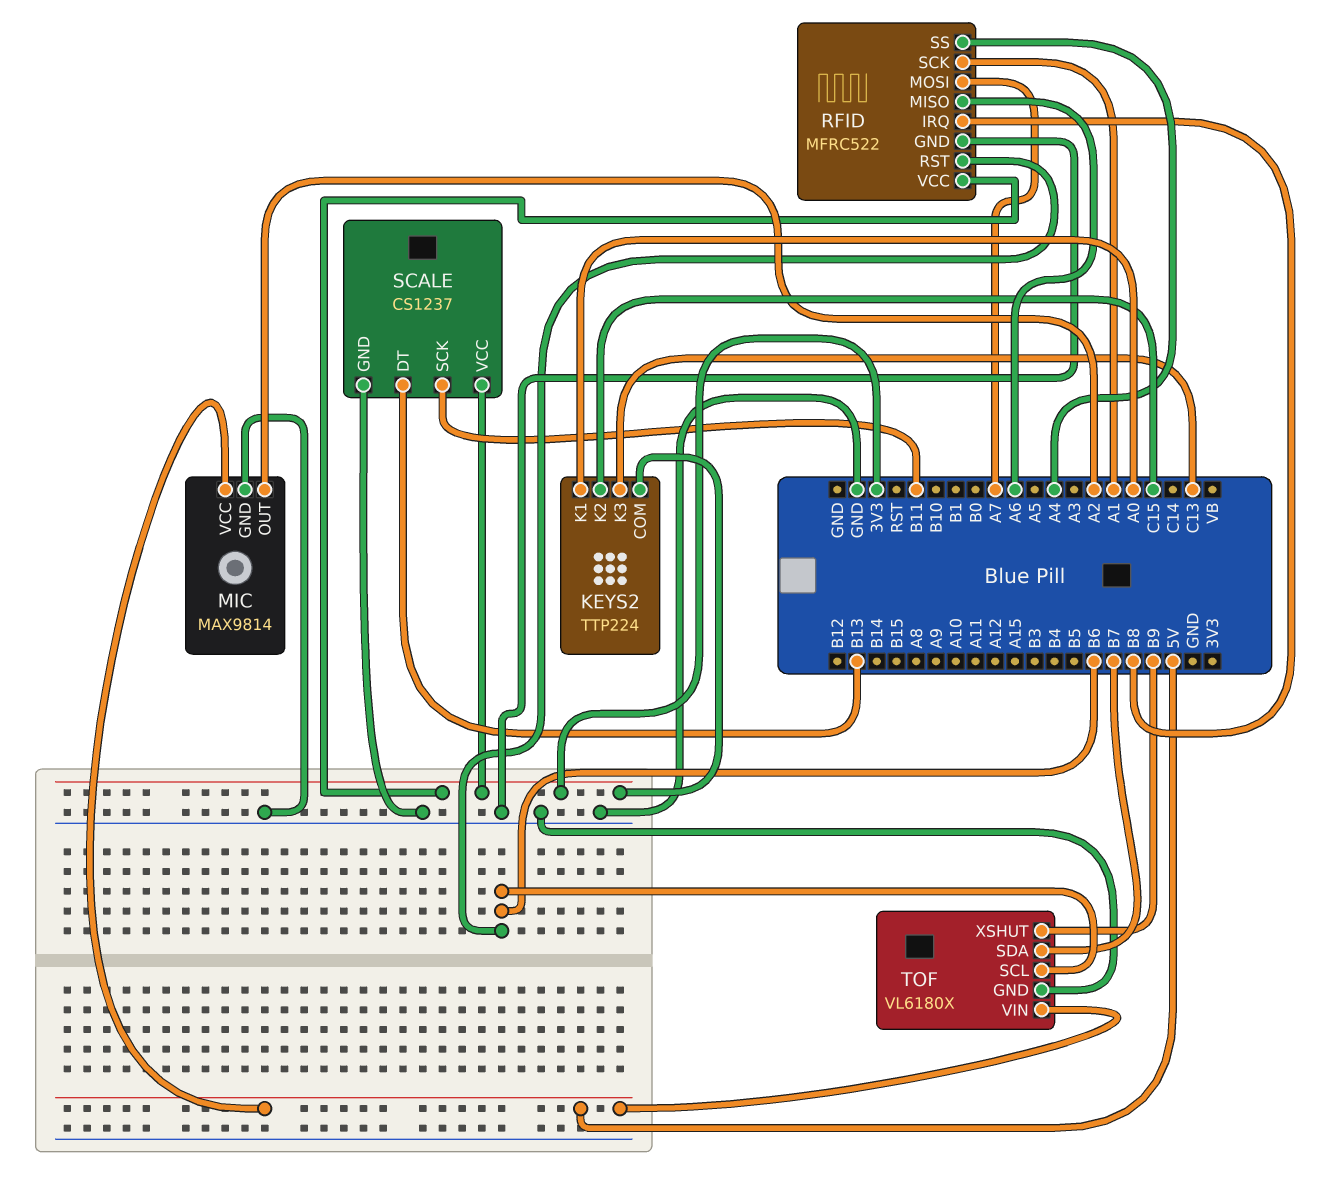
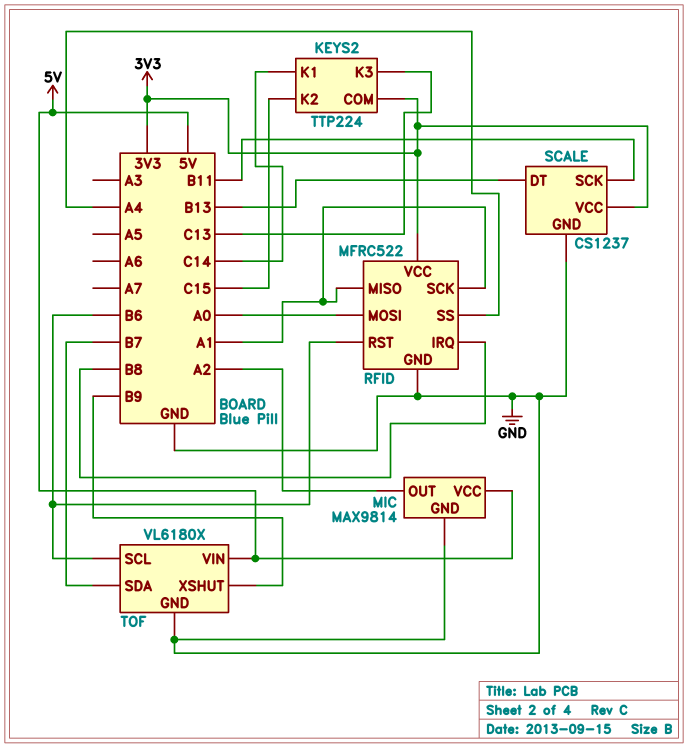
KEYS2 pin K1: A0 -> C14
RFID pin MISO: A6 -> A1
RFID pin MOSI: A7 -> A0

